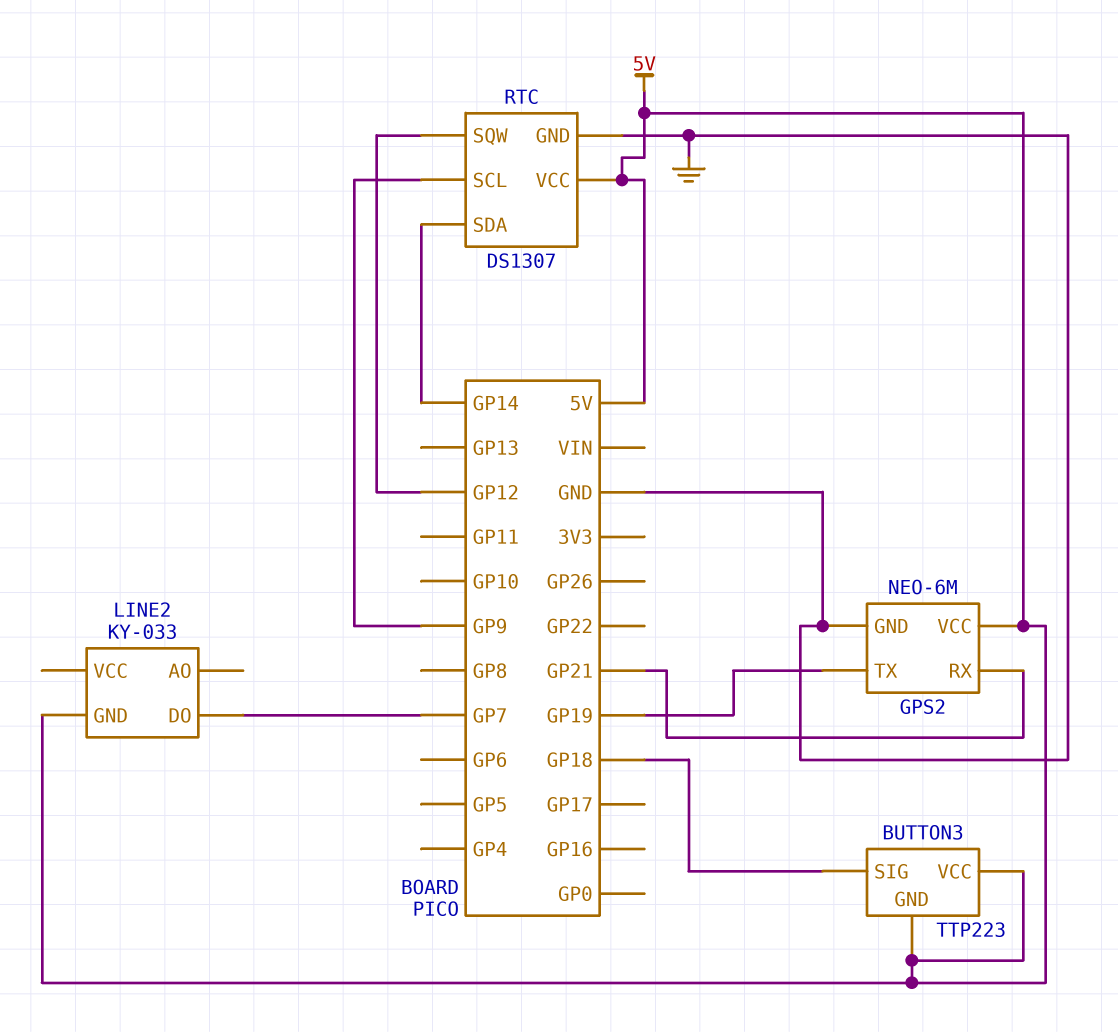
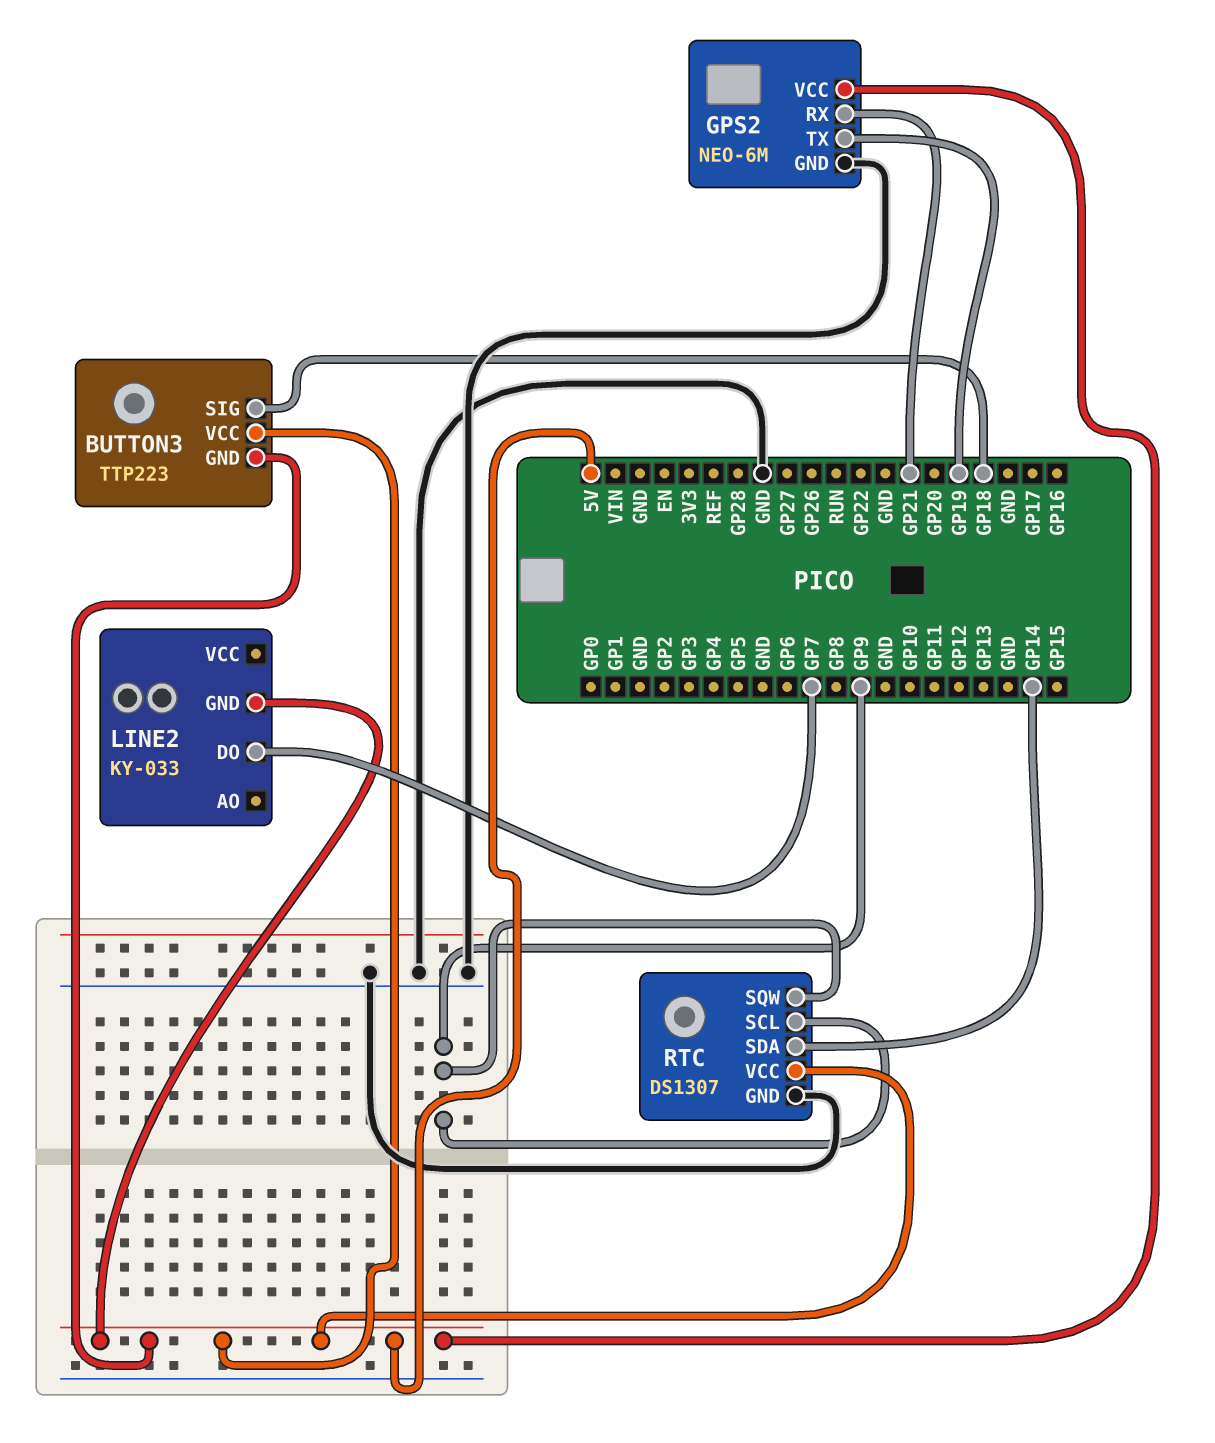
RTC pin SQW: GP12 -> GP9

